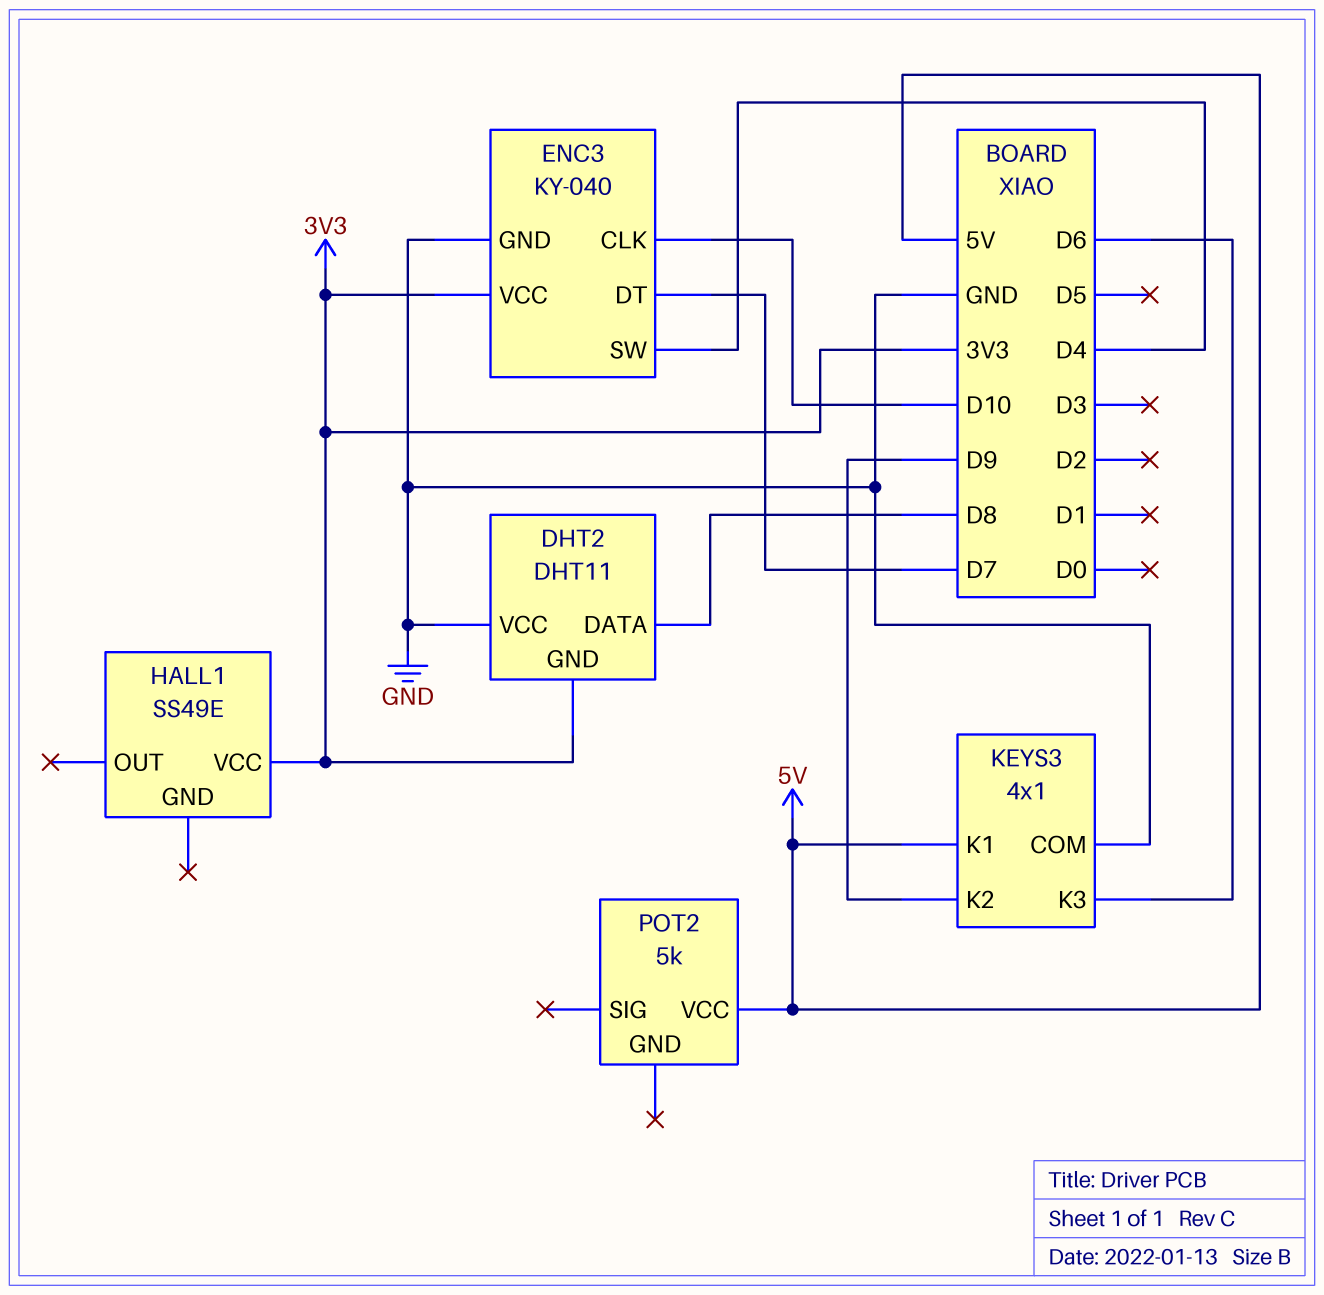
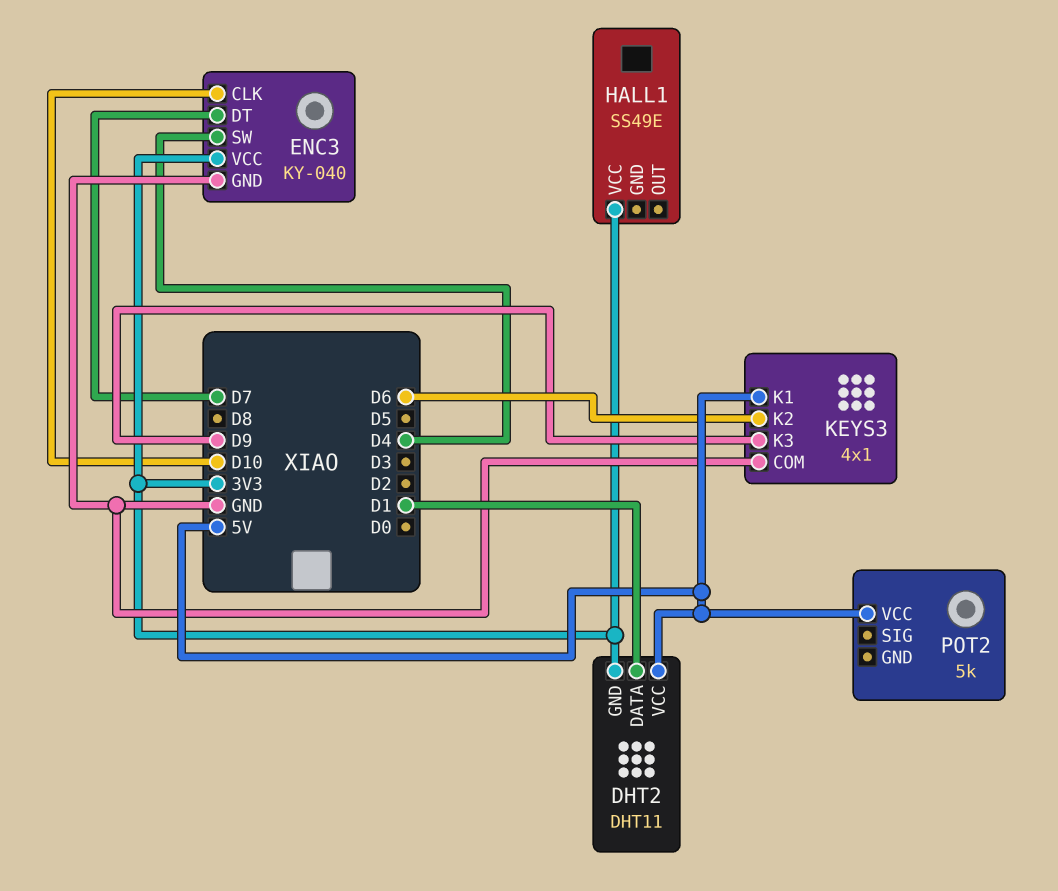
DHT2 pin DATA: D8 -> D1
DHT2 pin VCC: GND -> 5V
KEYS3 pin K2: D9 -> D6
KEYS3 pin K3: D6 -> D9

